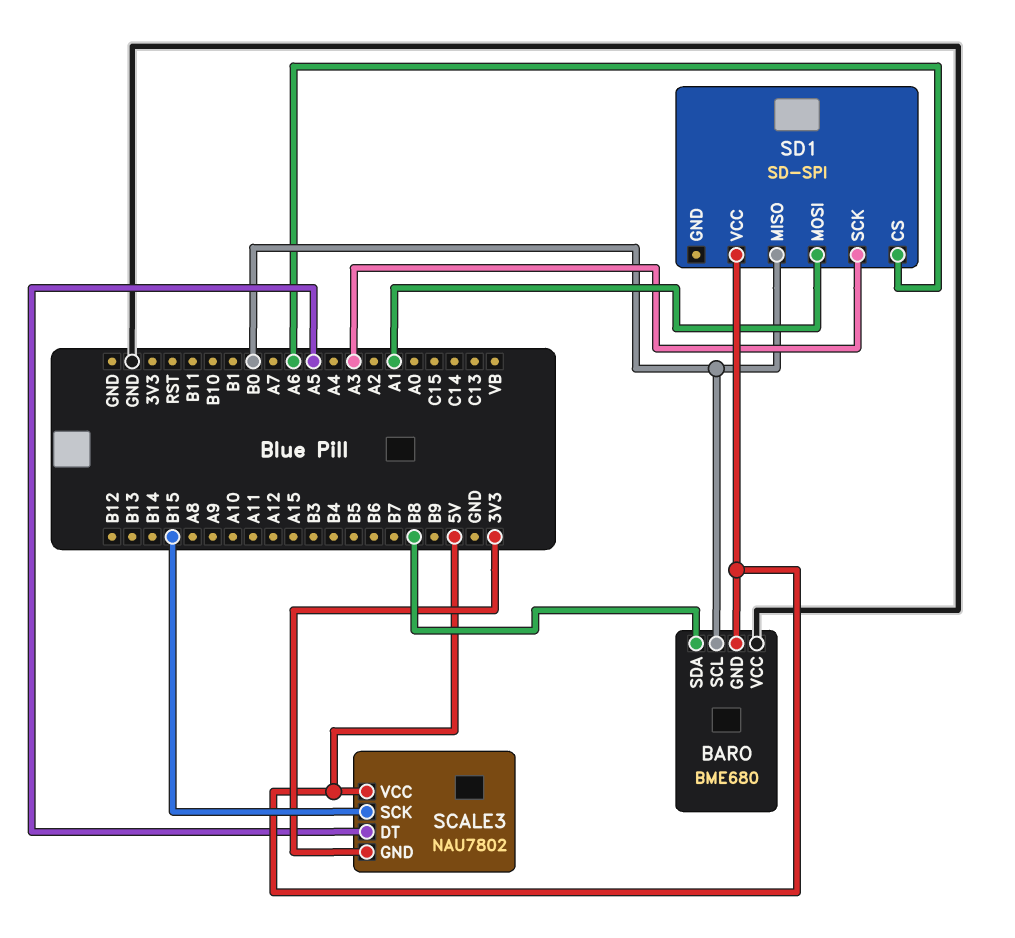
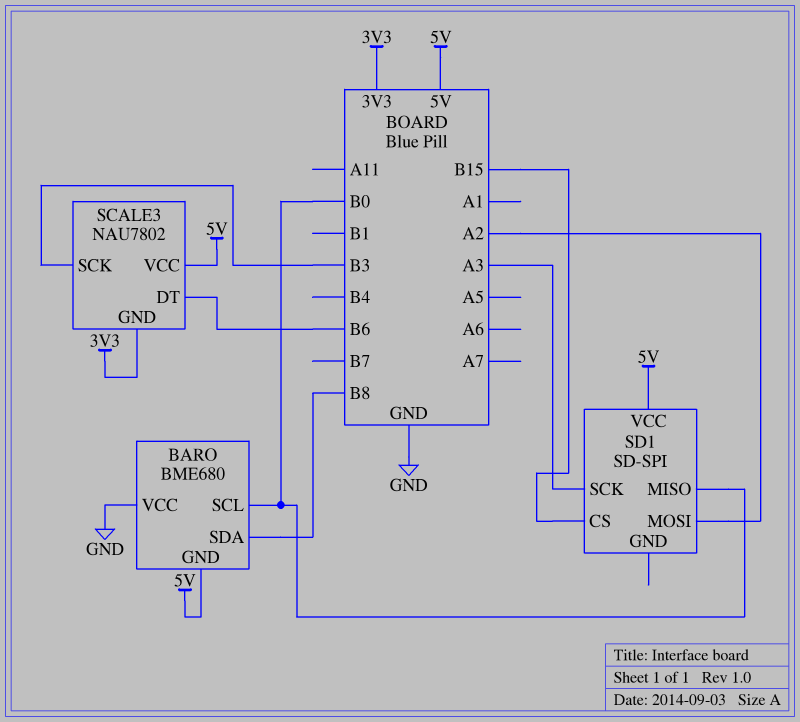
SCALE3 pin DT: A5 -> B6
SCALE3 pin SCK: B15 -> B3
SD1 pin CS: A6 -> B15
SD1 pin MOSI: A1 -> A2

